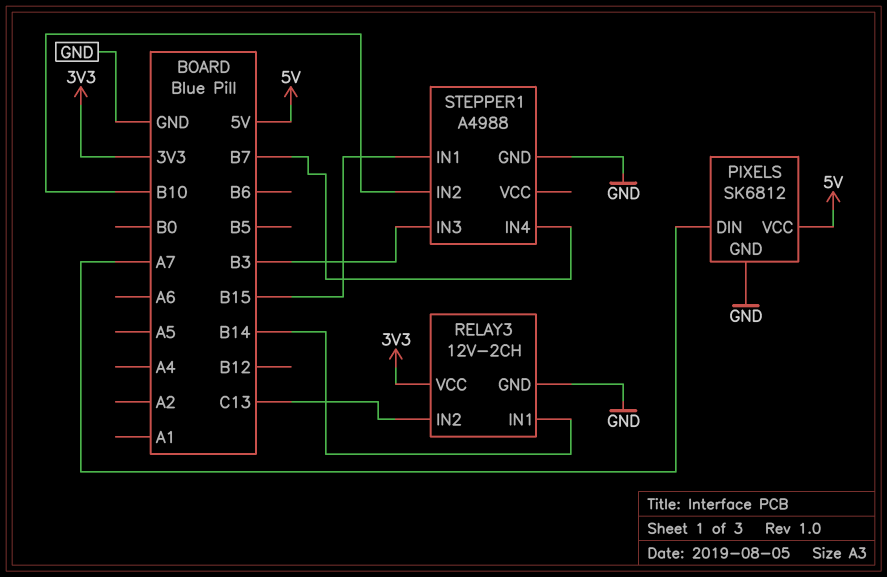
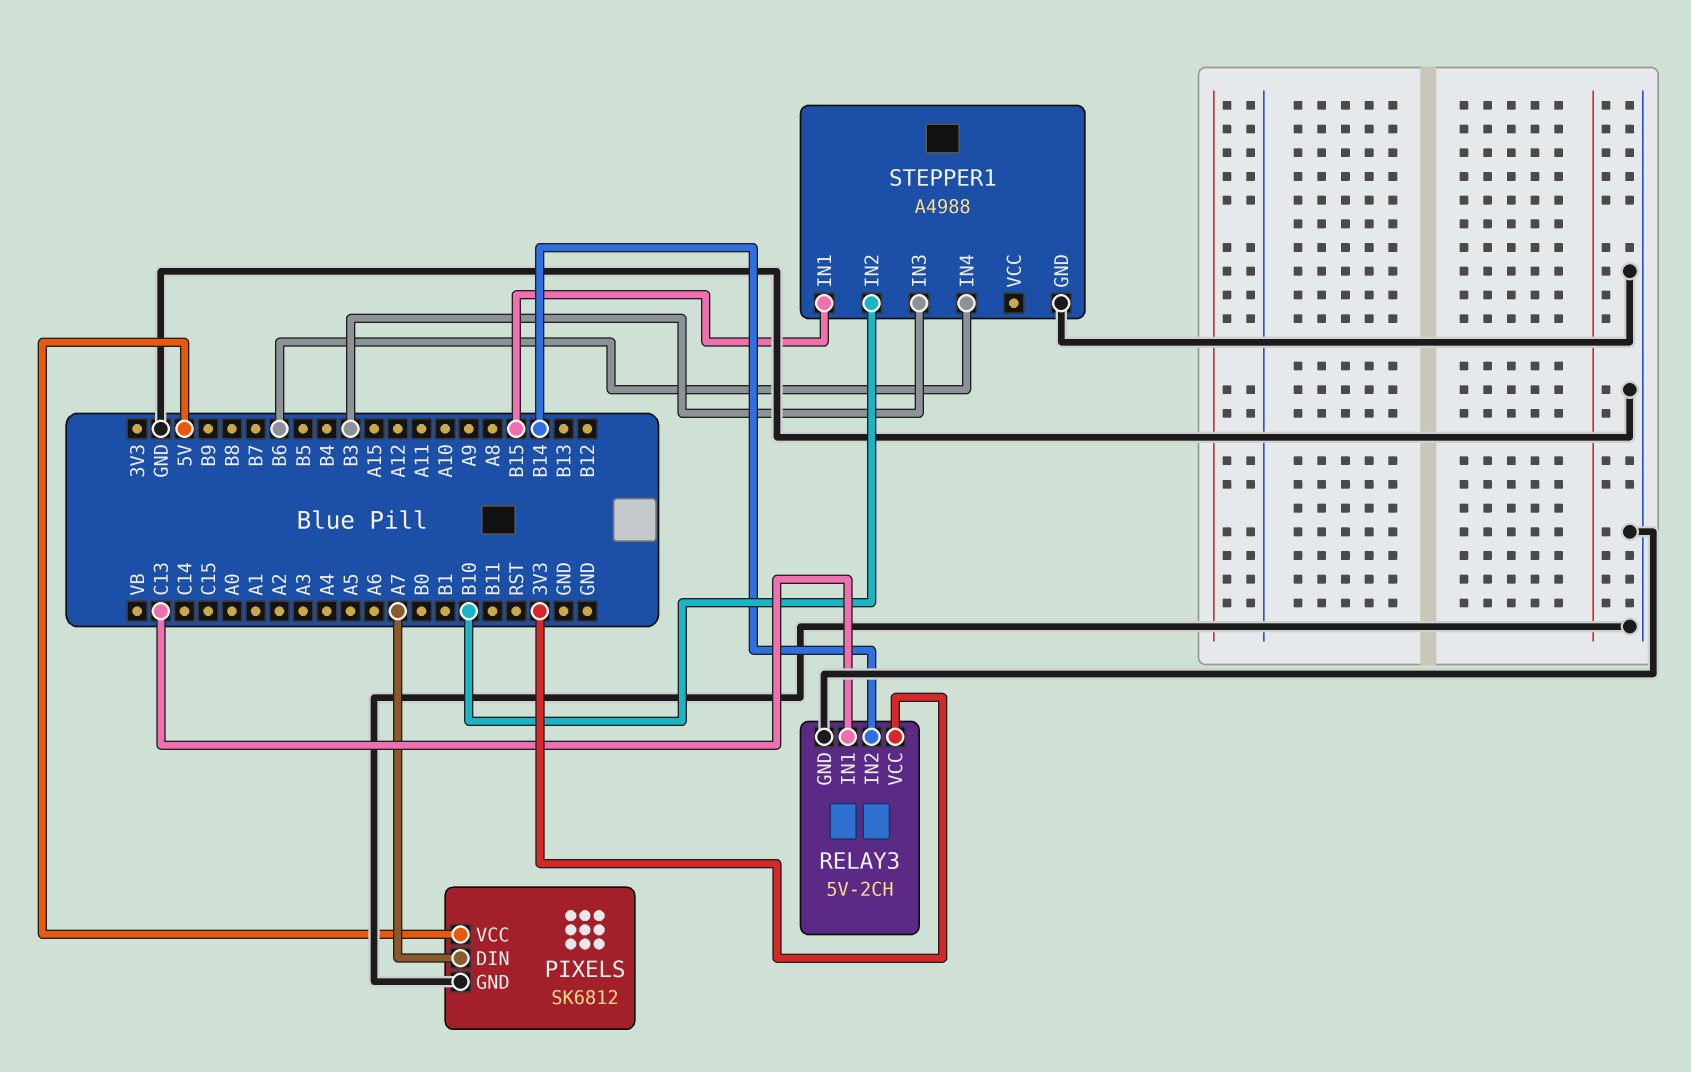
RELAY3: 12V-2CH -> 5V-2CH
RELAY3 pin IN1: B14 -> C13
RELAY3 pin IN2: C13 -> B14
STEPPER1 pin IN4: B7 -> B6

